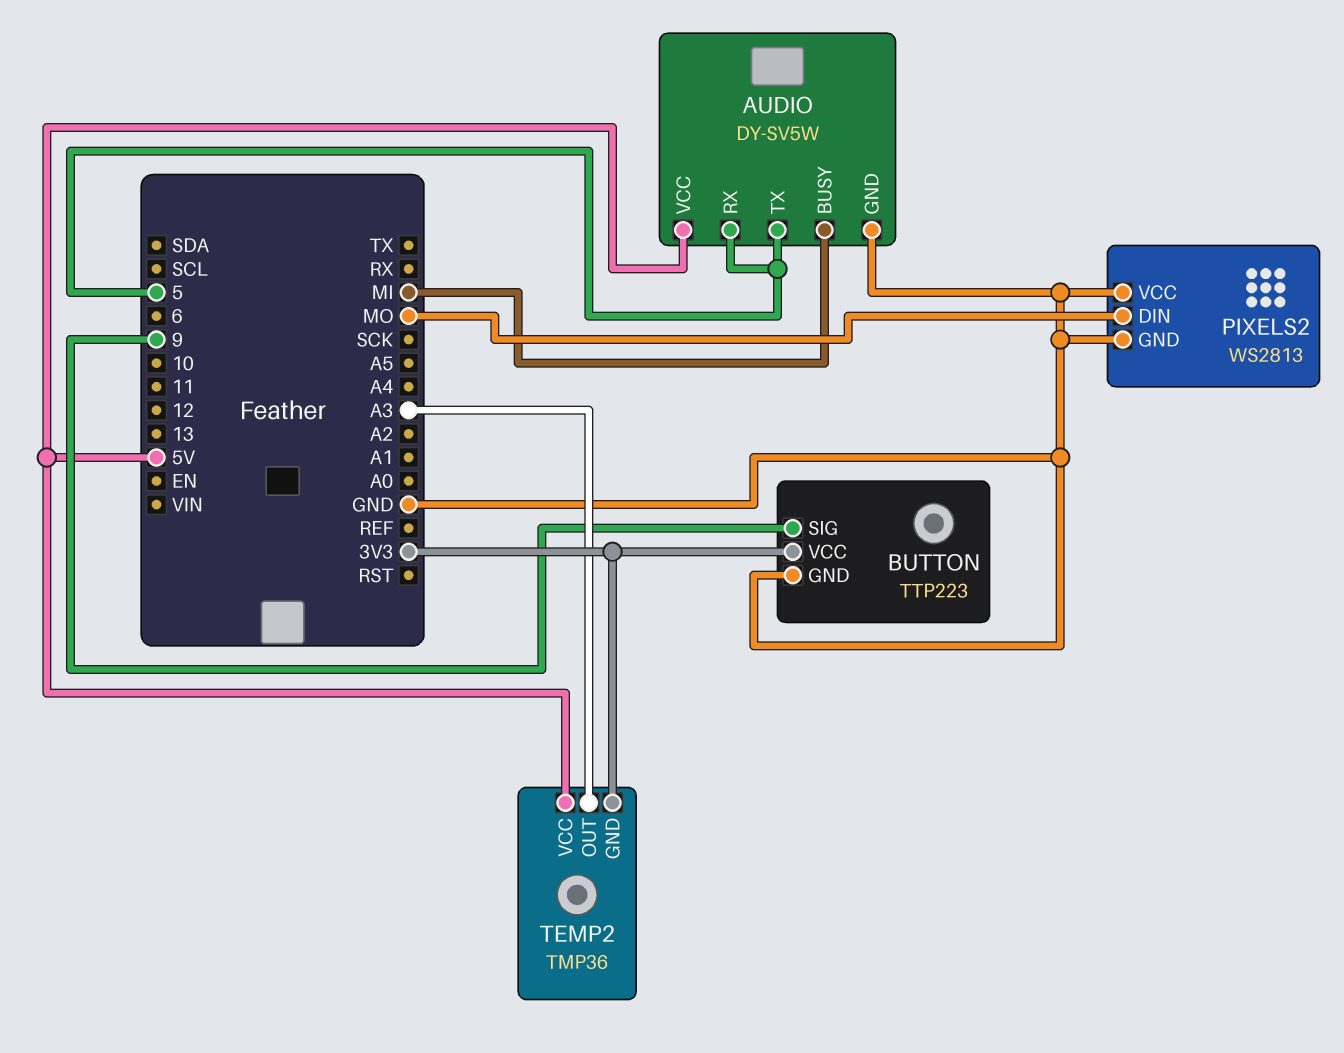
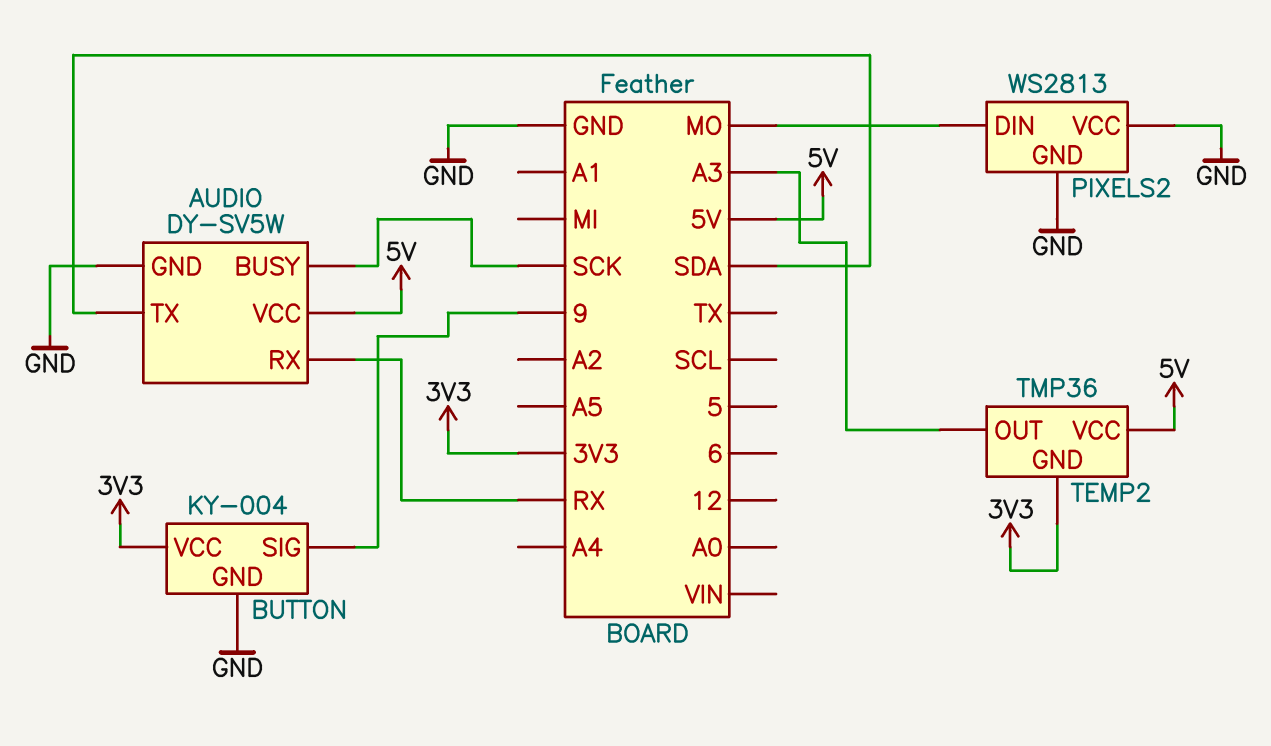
AUDIO pin BUSY: MI -> SCK
AUDIO pin RX: 5 -> RX
AUDIO pin TX: 5 -> SDA
BUTTON: TTP223 -> KY-004

